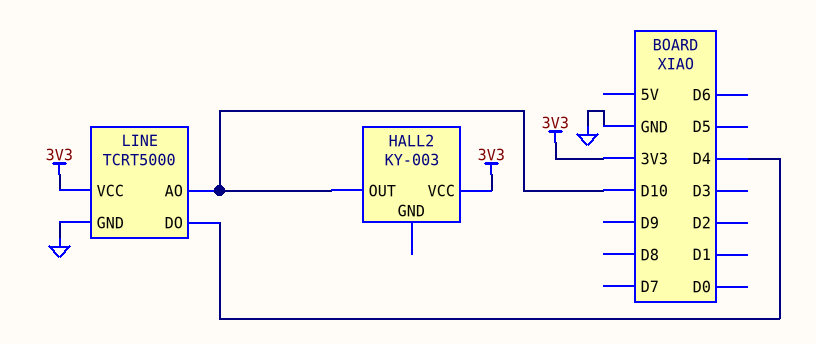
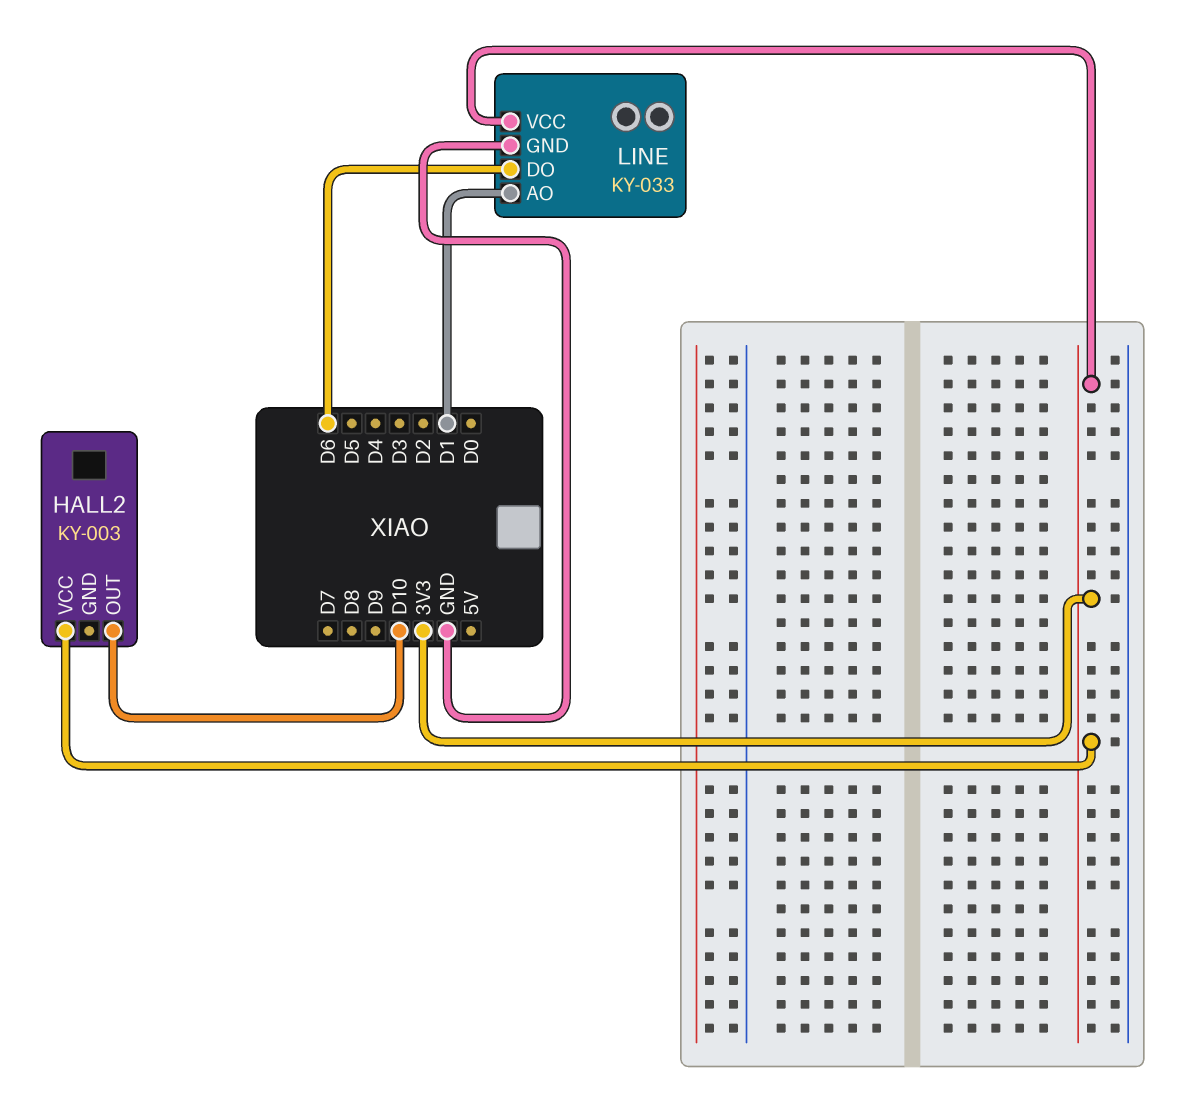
LINE: TCRT5000 -> KY-033
LINE pin AO: D10 -> D1
LINE pin DO: D4 -> D6

